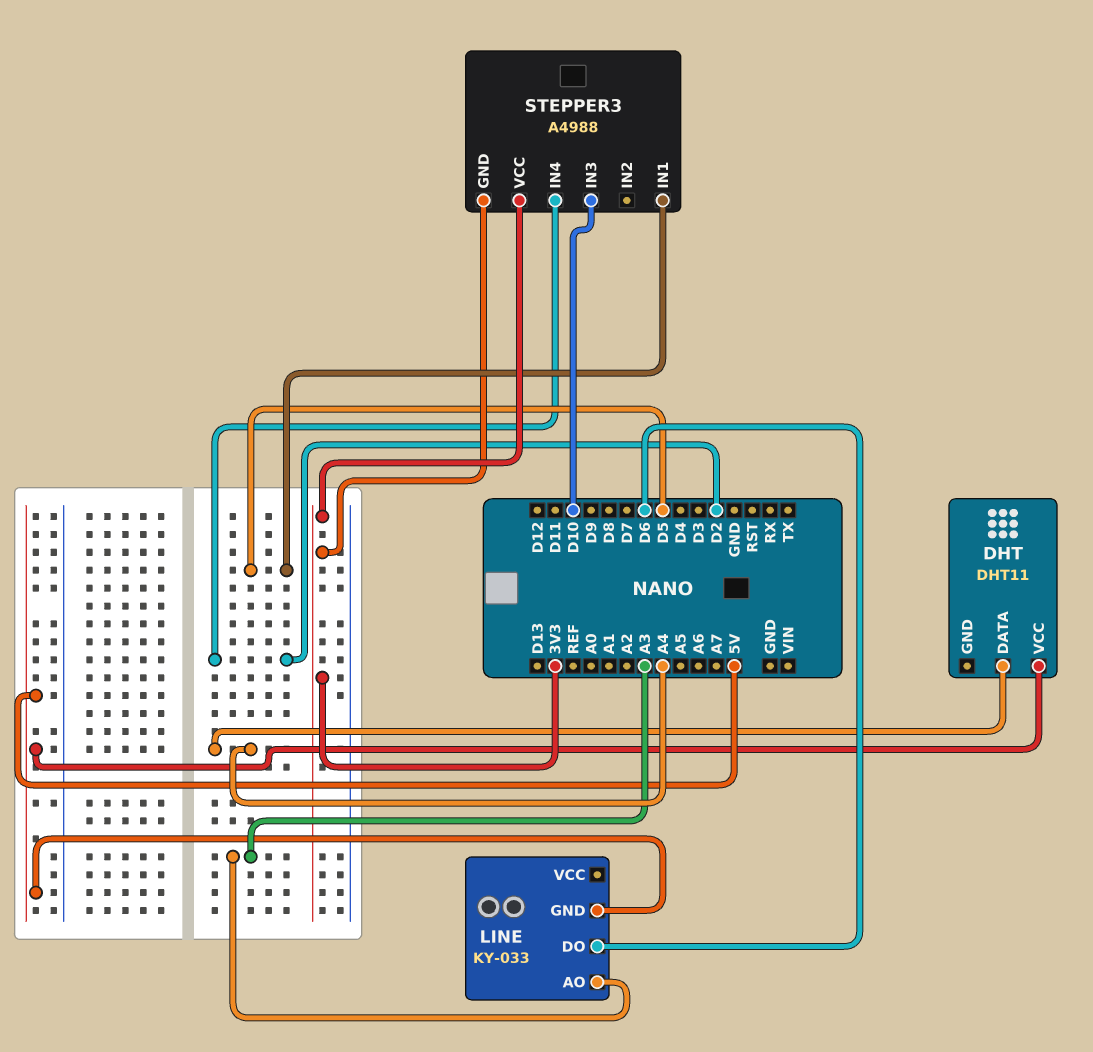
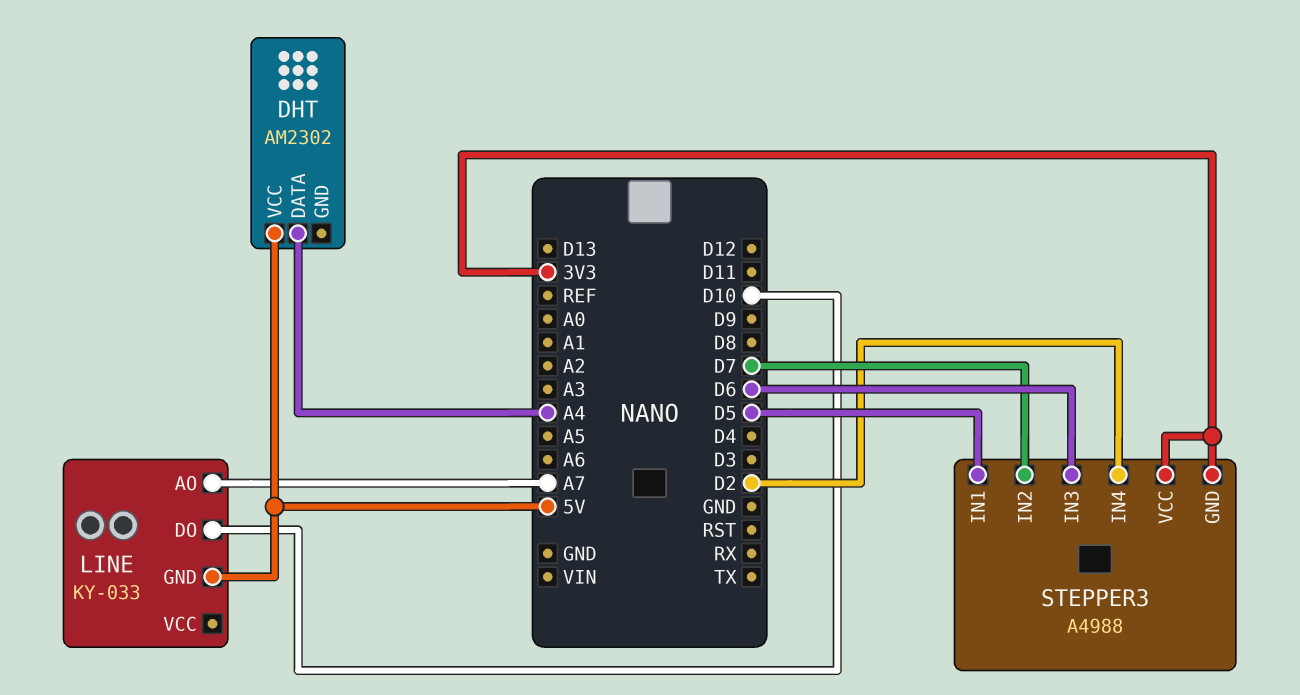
DHT: DHT11 -> AM2302
LINE pin AO: A3 -> A7
LINE pin DO: D6 -> D10
STEPPER3 pin IN2: none -> D7
STEPPER3 pin IN3: D10 -> D6

